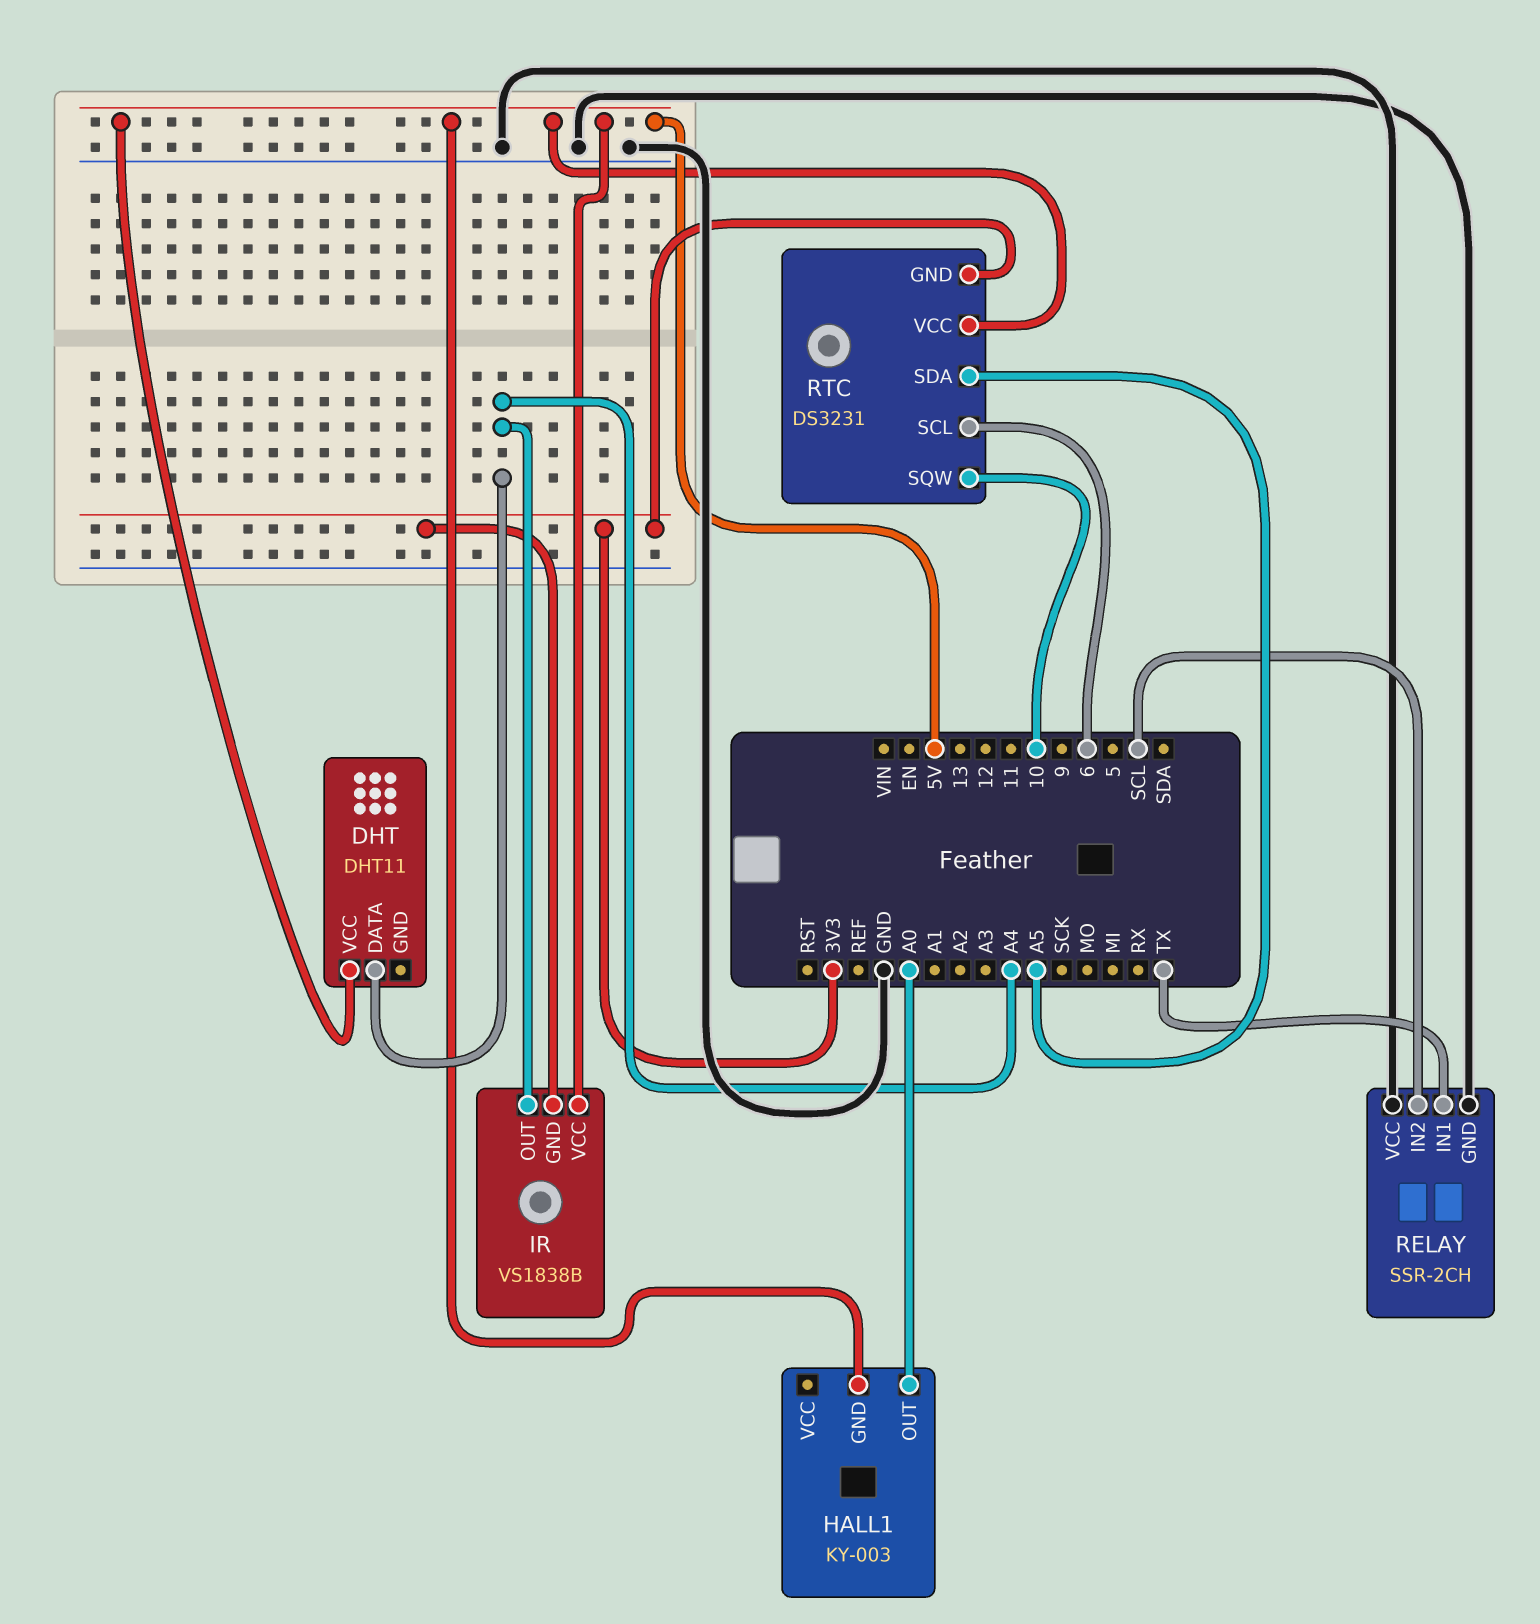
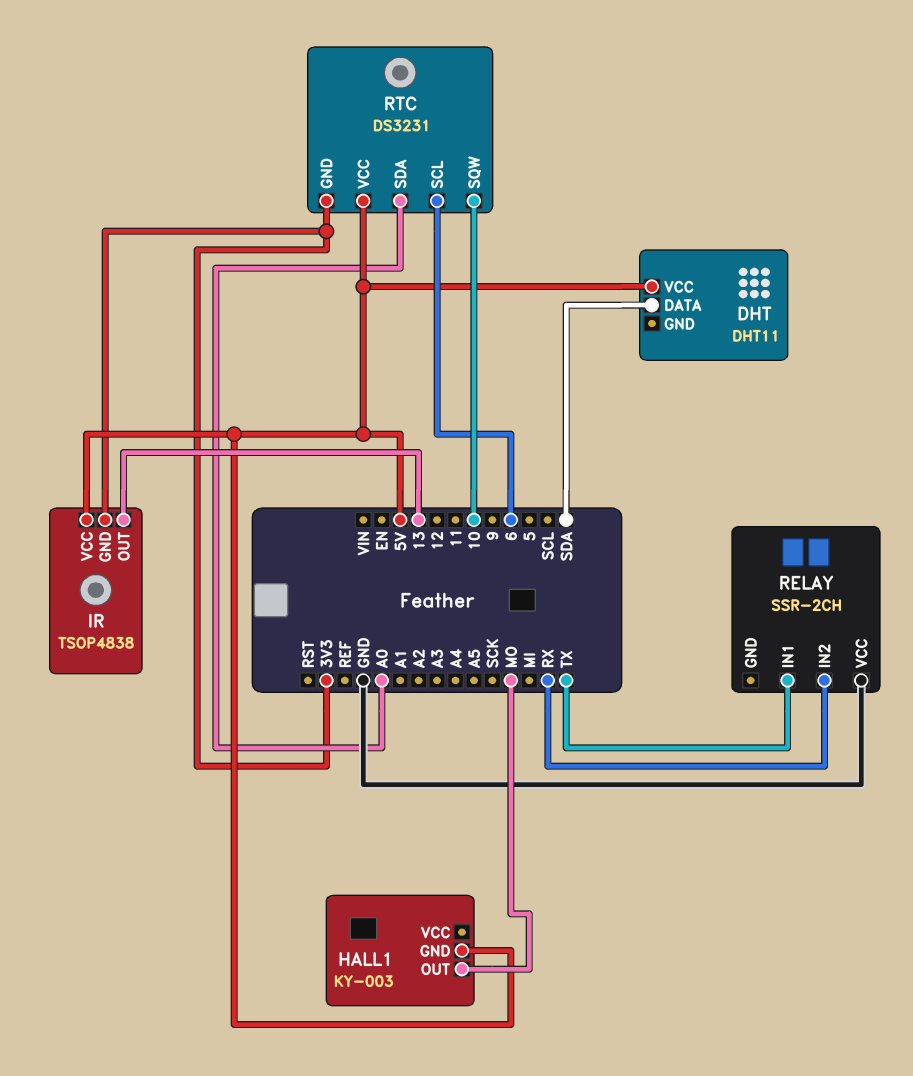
DHT pin DATA: A4 -> SDA
HALL1 pin OUT: A0 -> MO
IR: VS1838B -> TSOP4838
IR pin OUT: A4 -> 13
RELAY pin GND: GND -> none
RELAY pin IN2: SCL -> RX
RTC pin SDA: A5 -> A0

